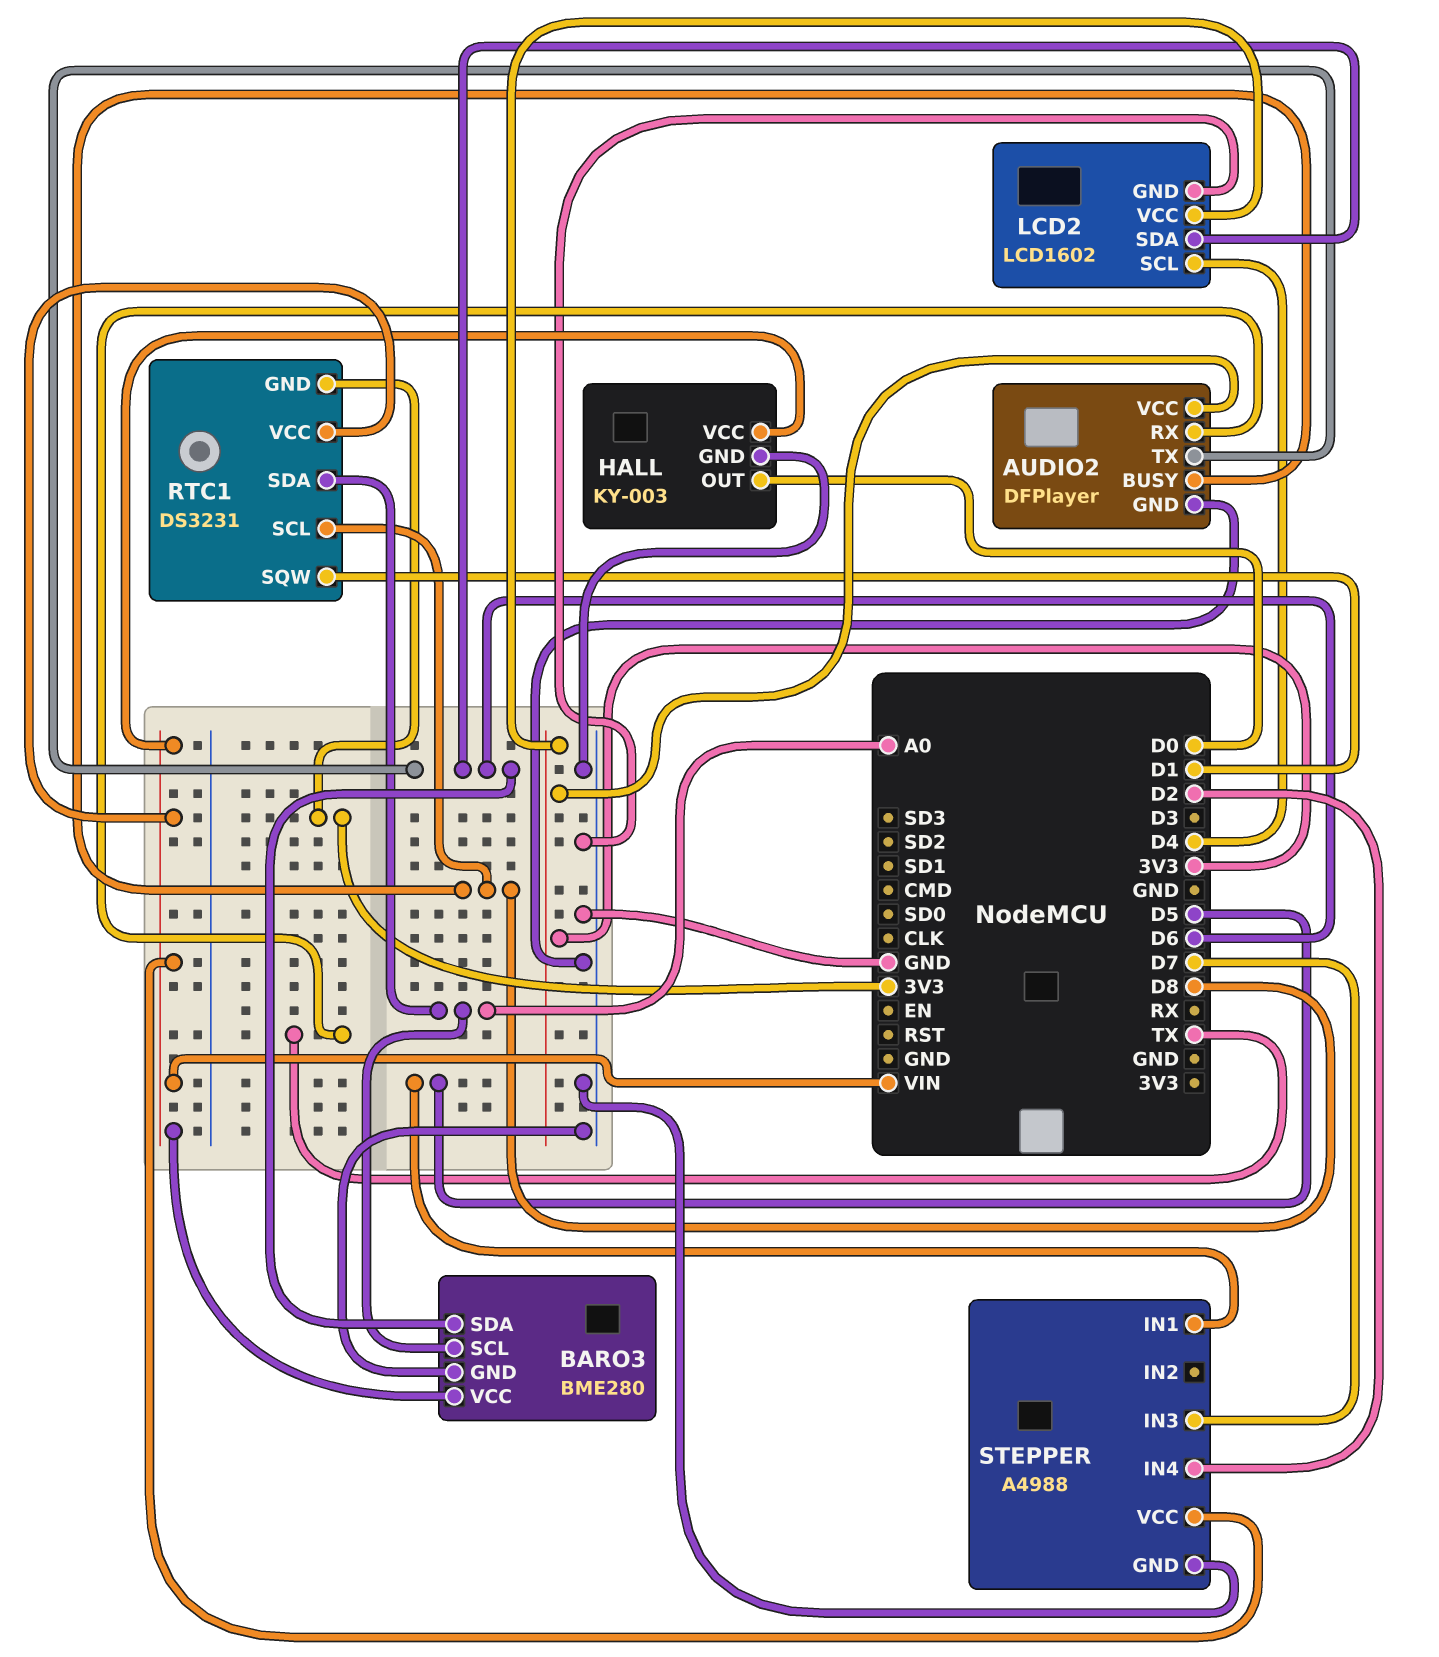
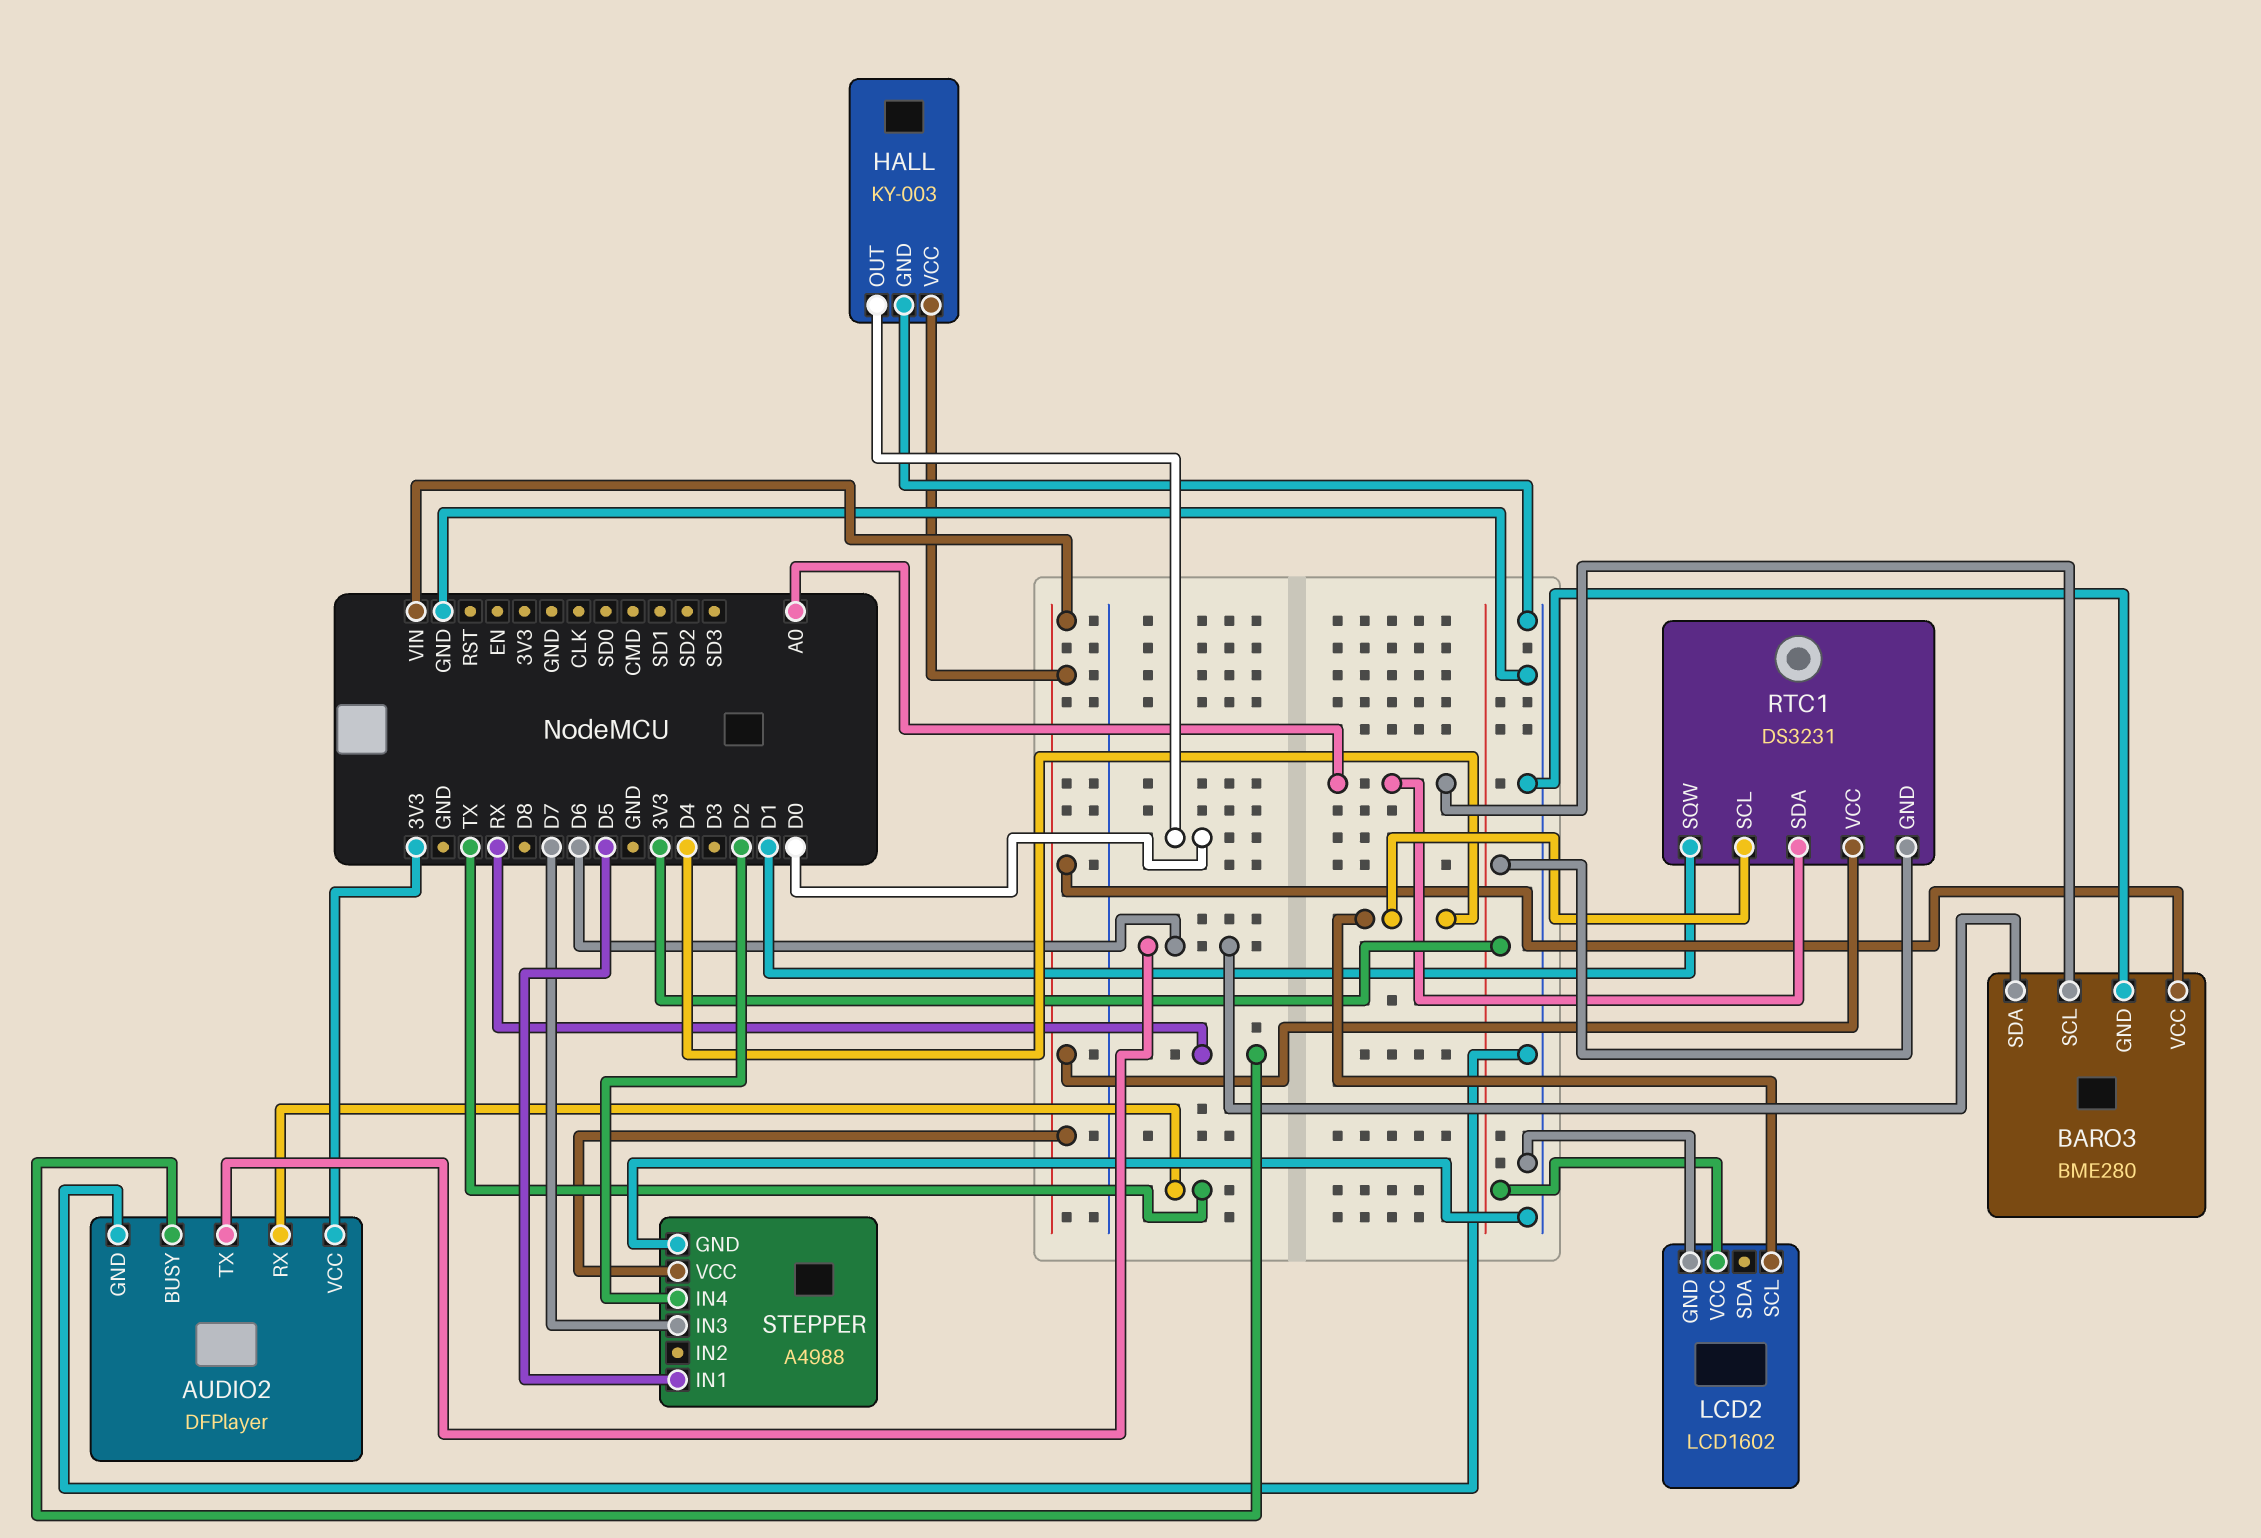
AUDIO2 pin BUSY: D8 -> RX
LCD2 pin SDA: D6 -> none
RTC1 pin SCL: D8 -> D4

